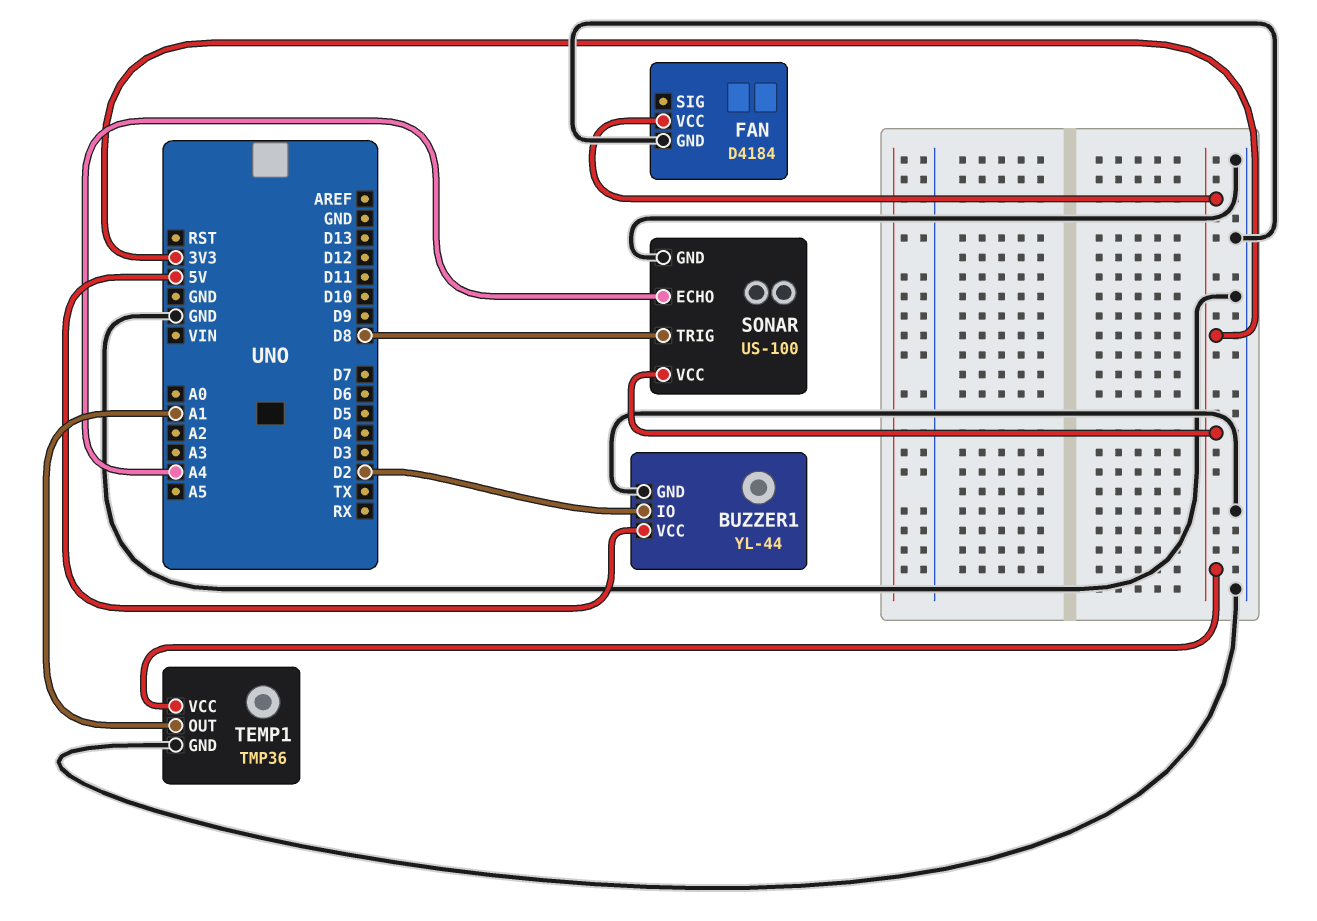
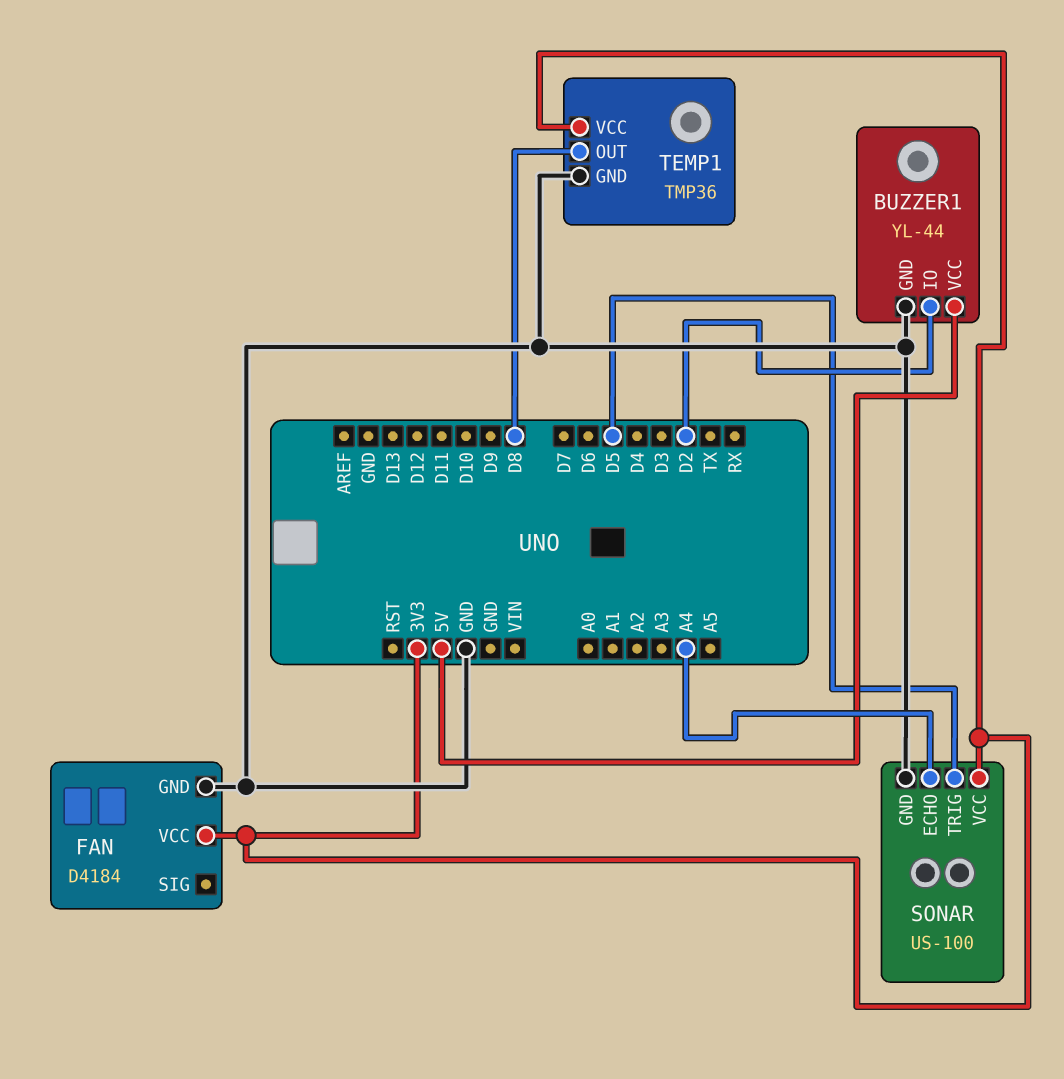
SONAR pin TRIG: D8 -> D5
TEMP1 pin OUT: A1 -> D8

